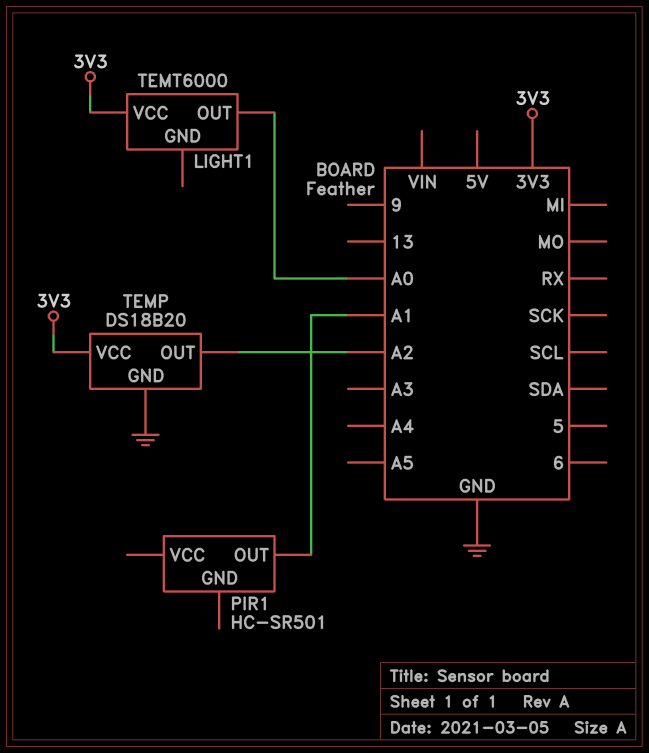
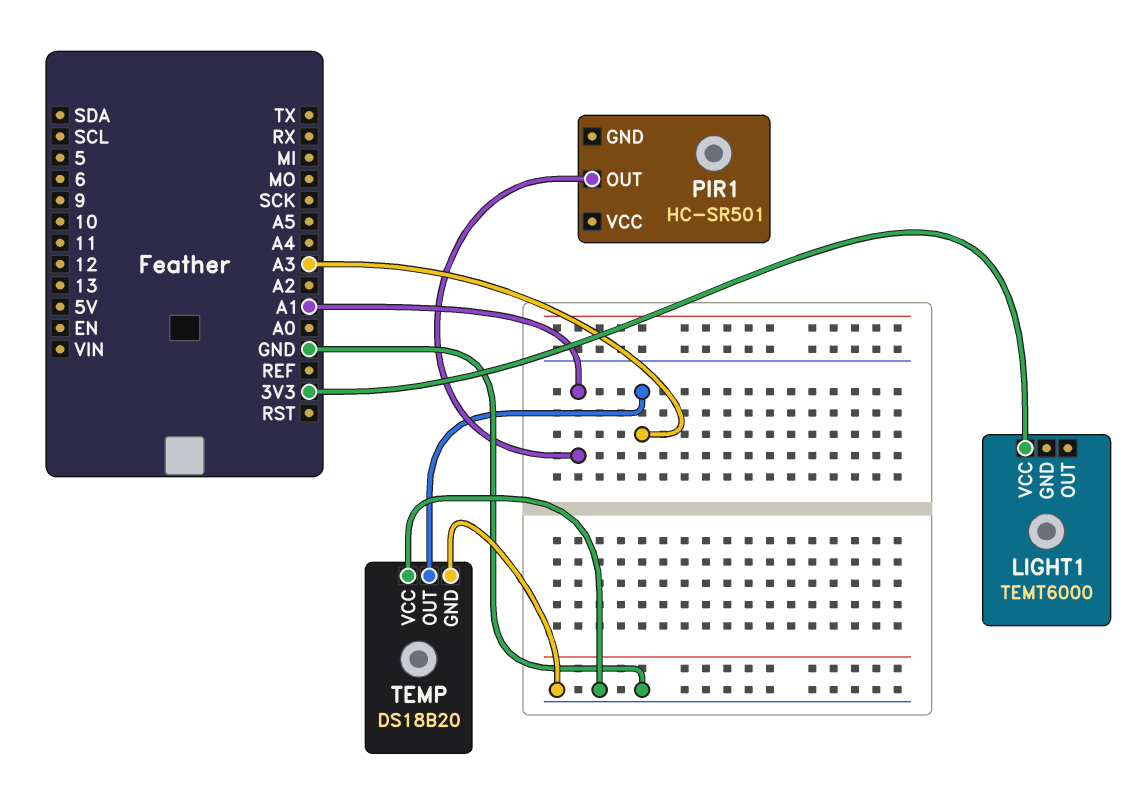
LIGHT1 pin OUT: A0 -> none
TEMP pin OUT: A2 -> A3
TEMP pin VCC: 3V3 -> GND

